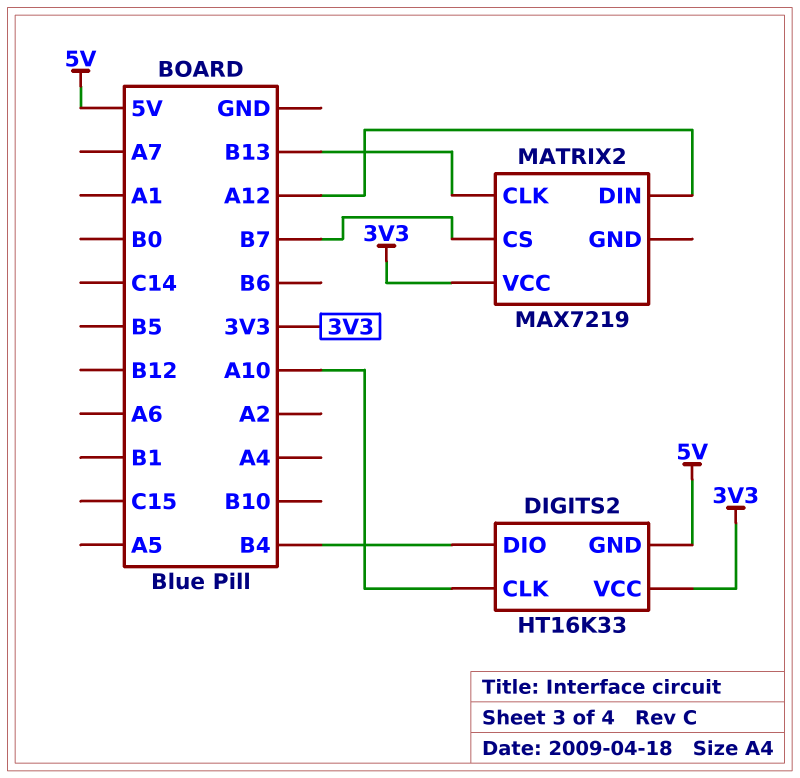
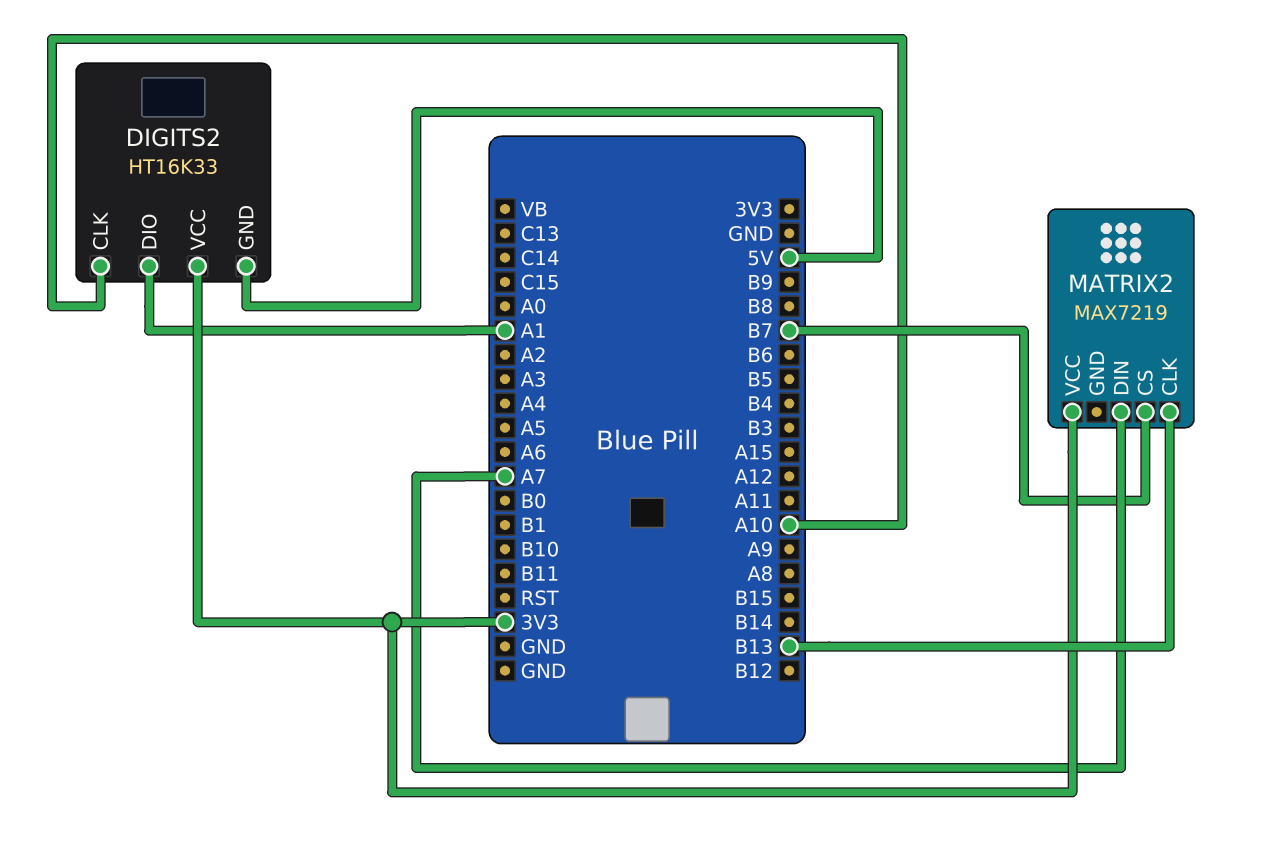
DIGITS2 pin DIO: B4 -> A1
MATRIX2 pin DIN: A12 -> A7

